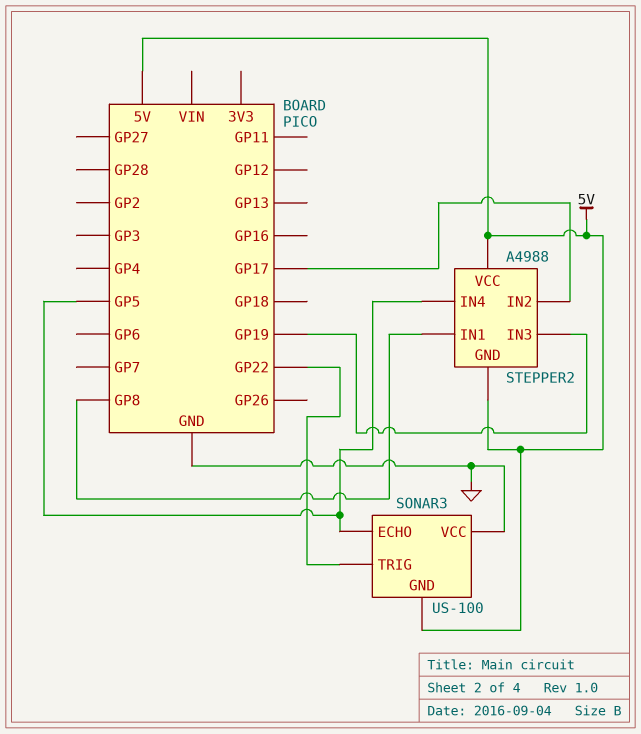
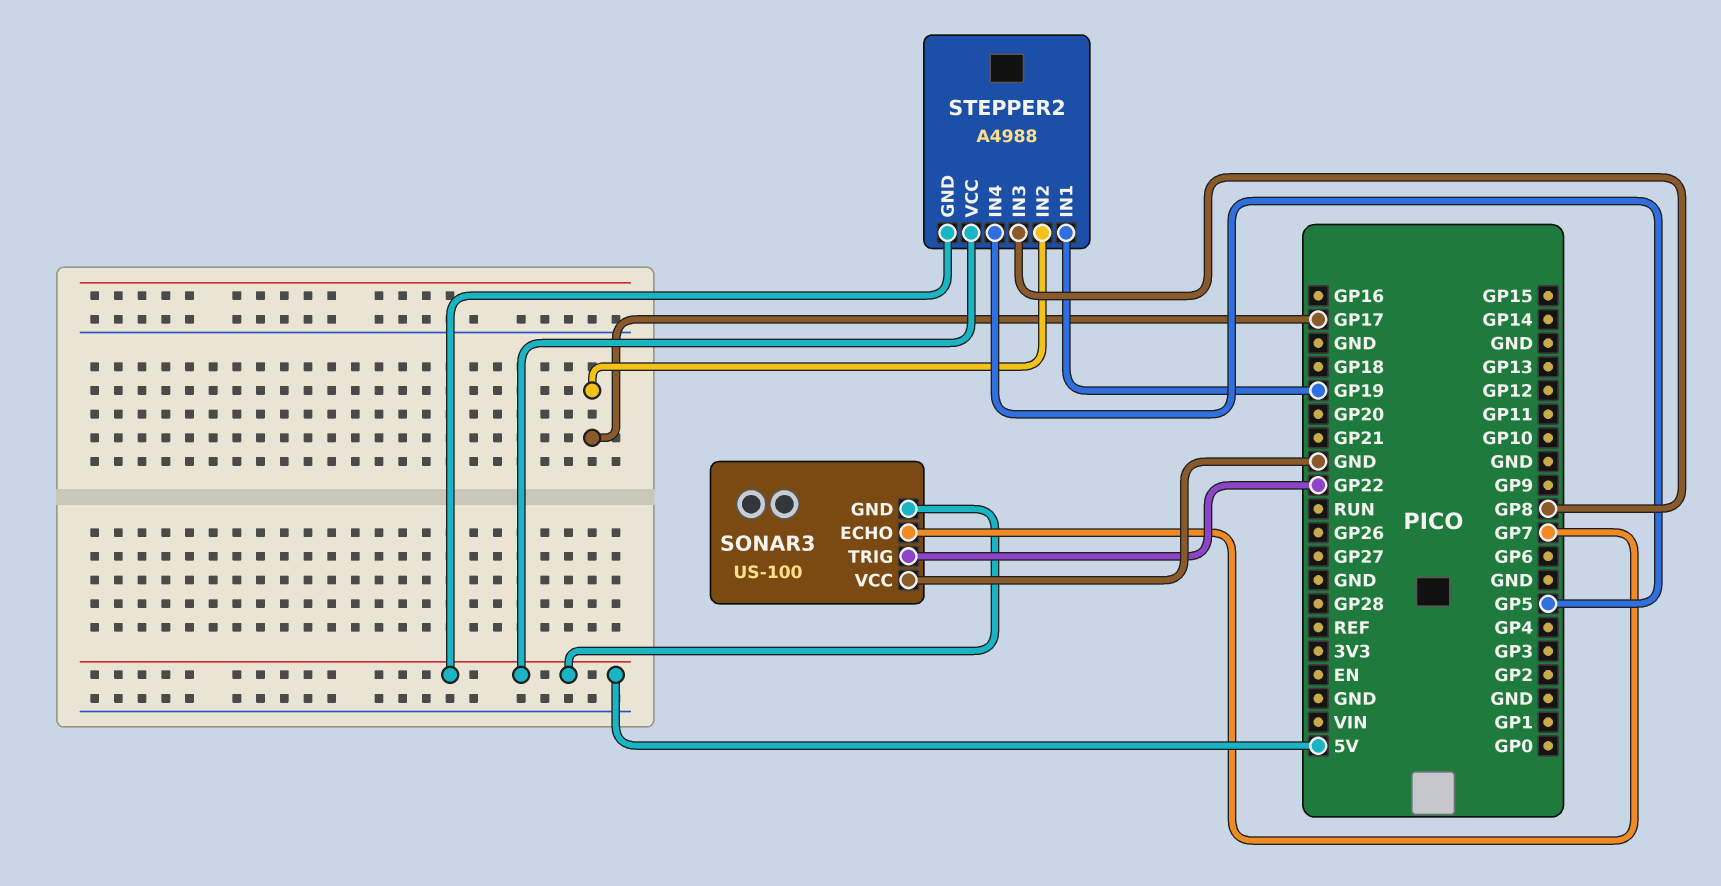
SONAR3 pin ECHO: GP5 -> GP7
STEPPER2 pin IN1: GP8 -> GP19
STEPPER2 pin IN3: GP19 -> GP8

